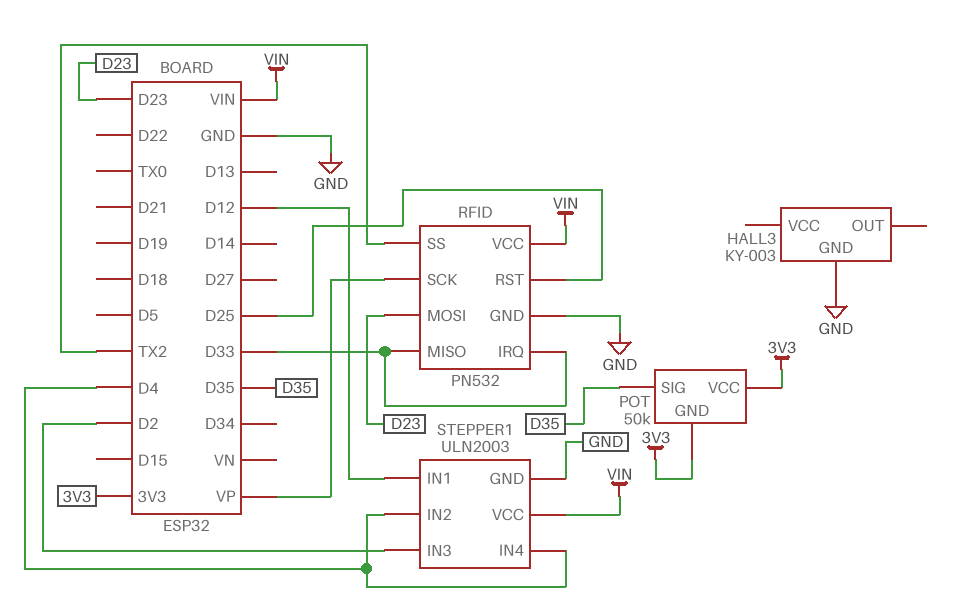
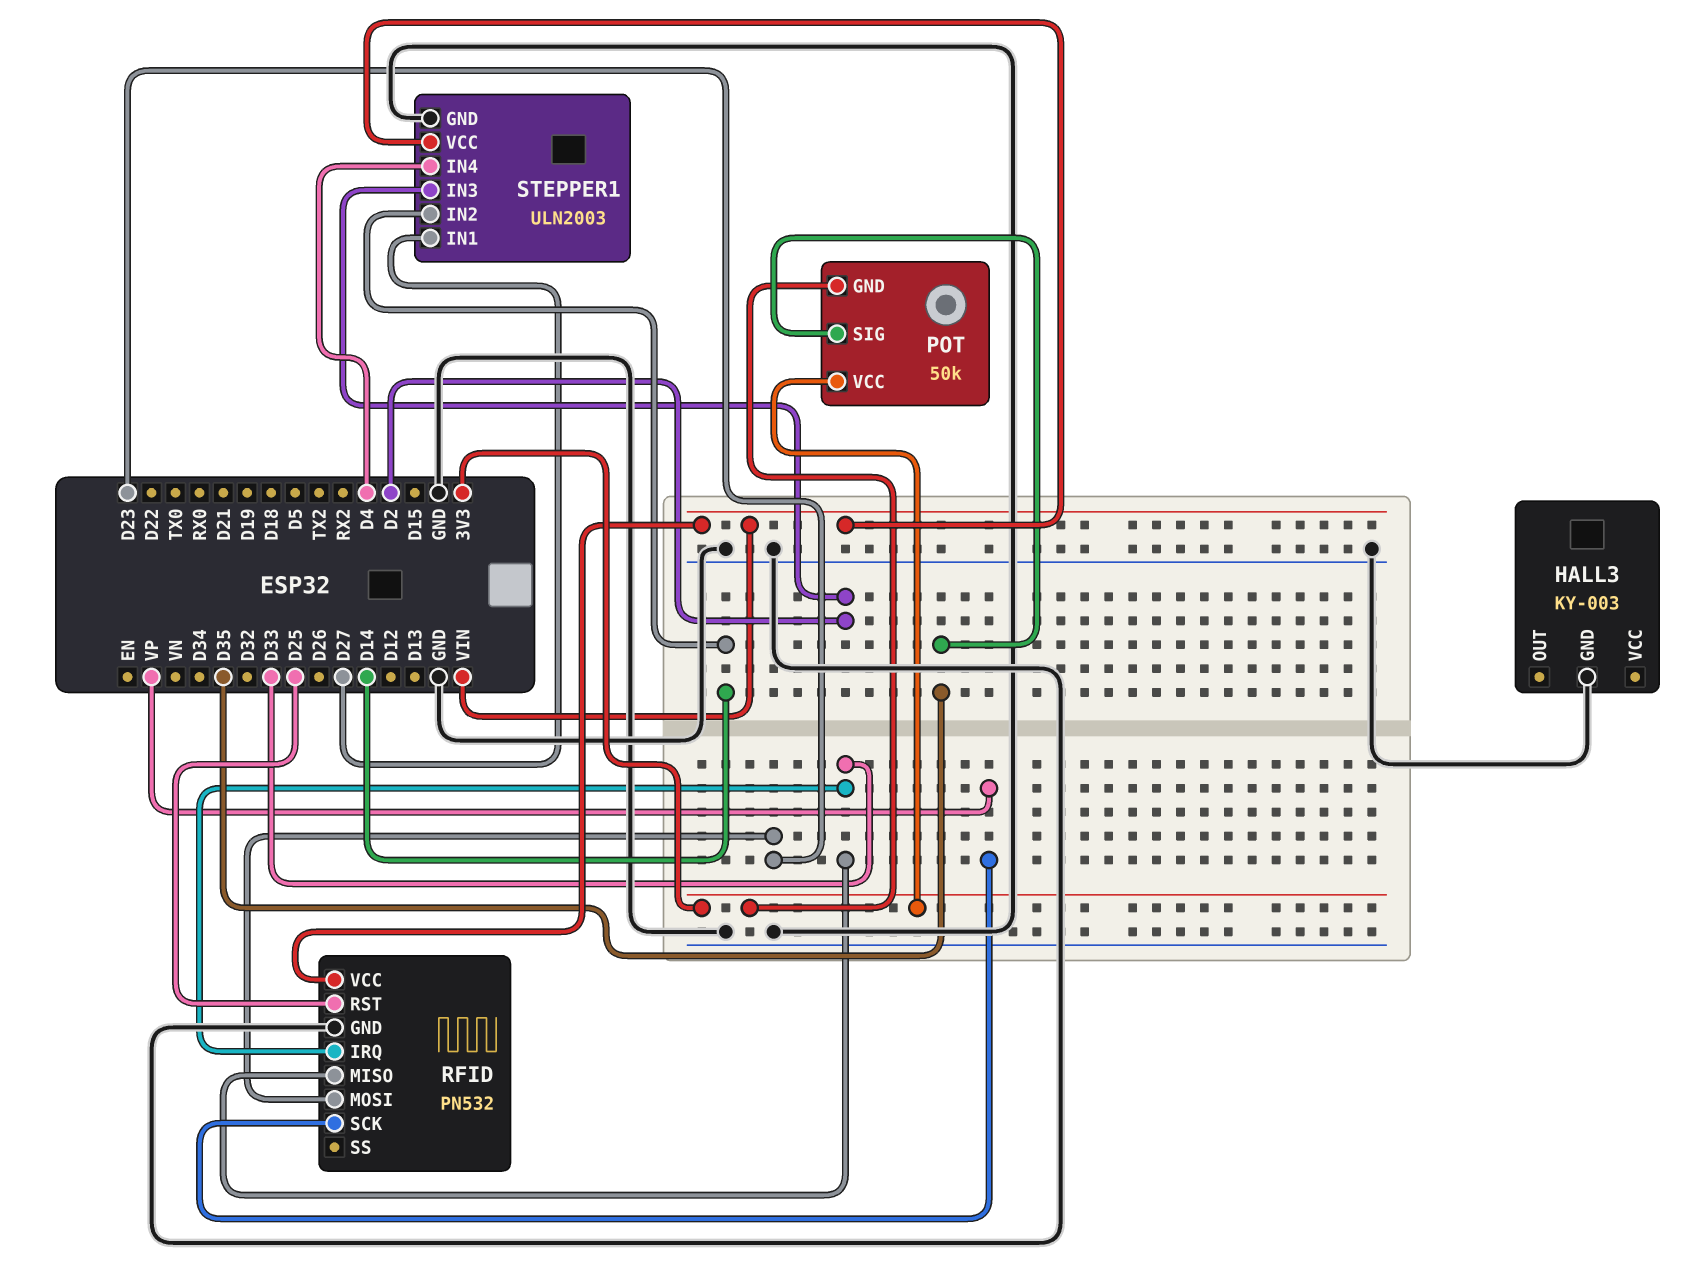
RFID pin SS: TX2 -> none
STEPPER1 pin IN1: D12 -> D27
STEPPER1 pin IN2: D4 -> D14

